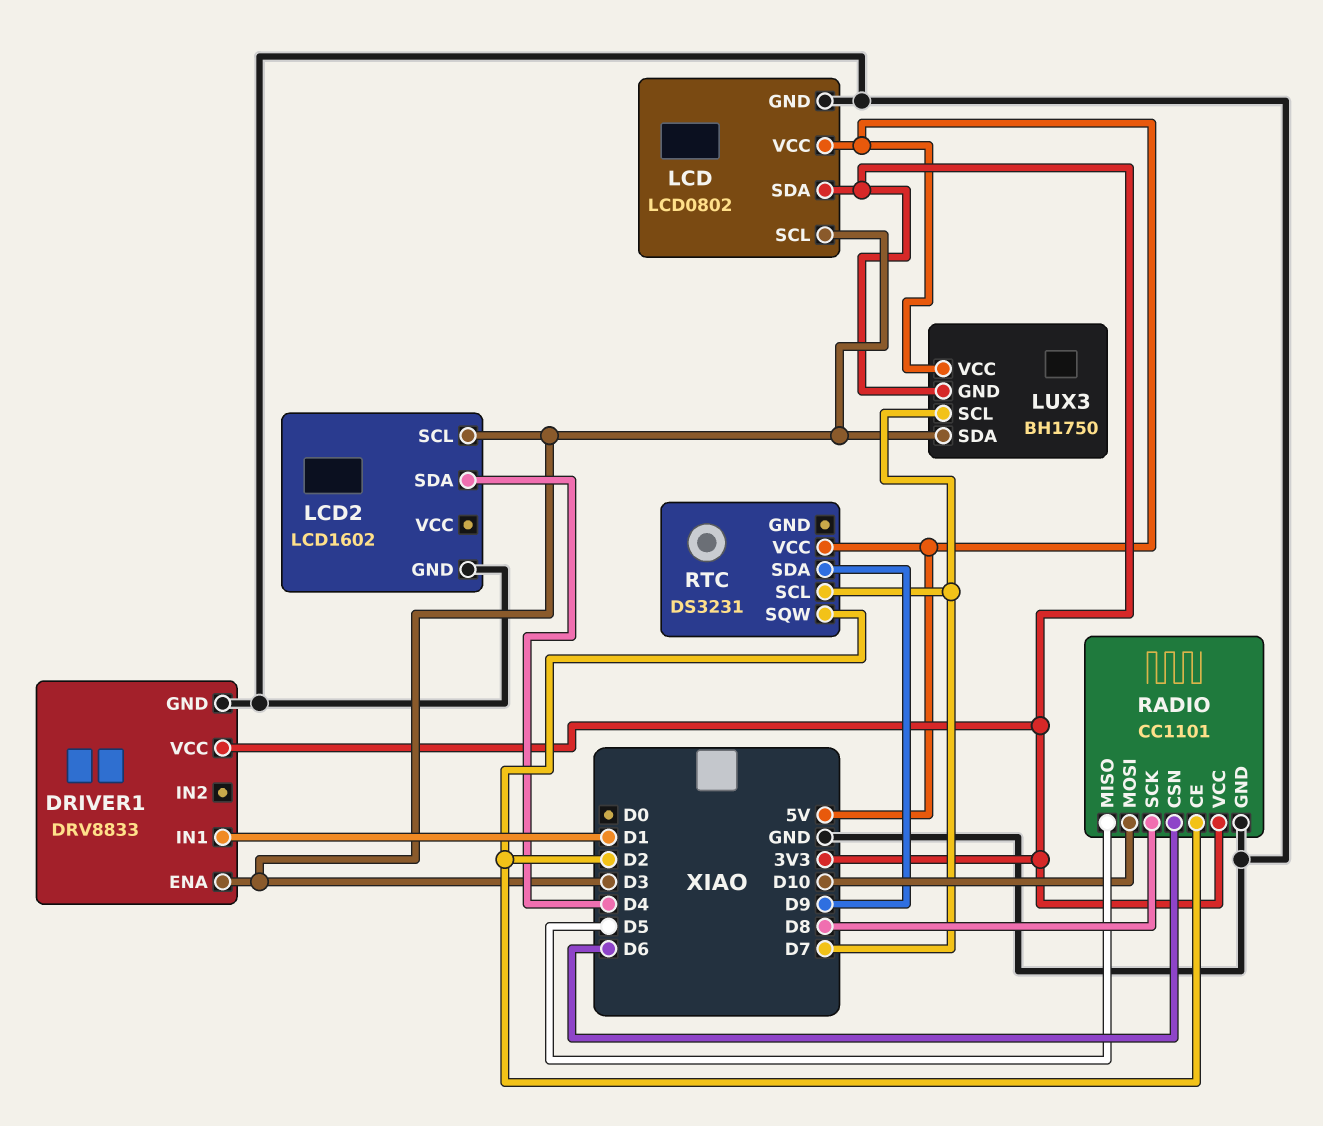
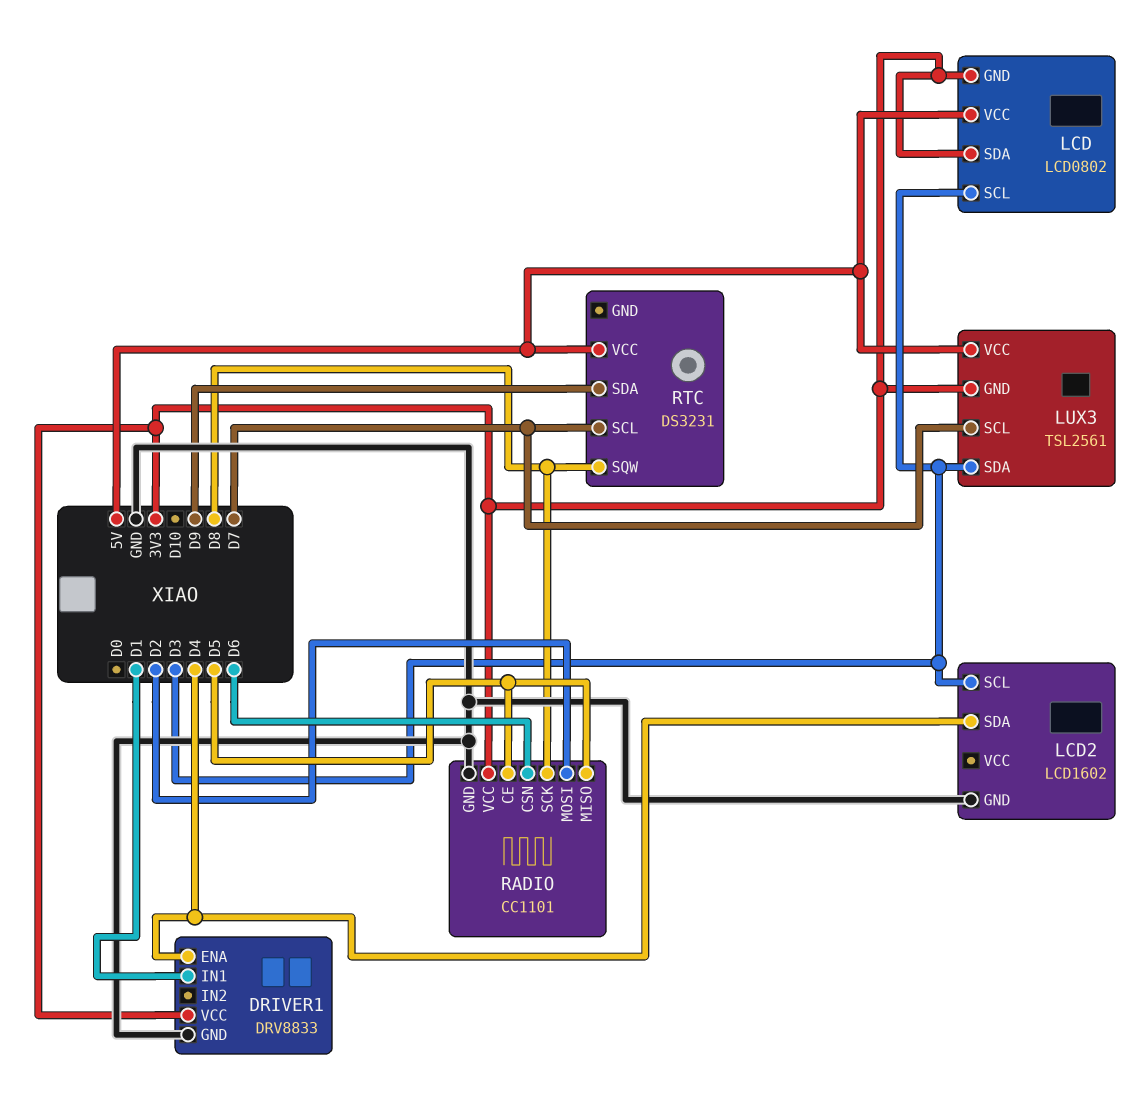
DRIVER1 pin ENA: D3 -> D4
LCD pin GND: GND -> 3V3
LUX3: BH1750 -> TSL2561
RADIO pin CE: D2 -> D5
RADIO pin MOSI: D10 -> D2
RTC pin SQW: D2 -> D8

